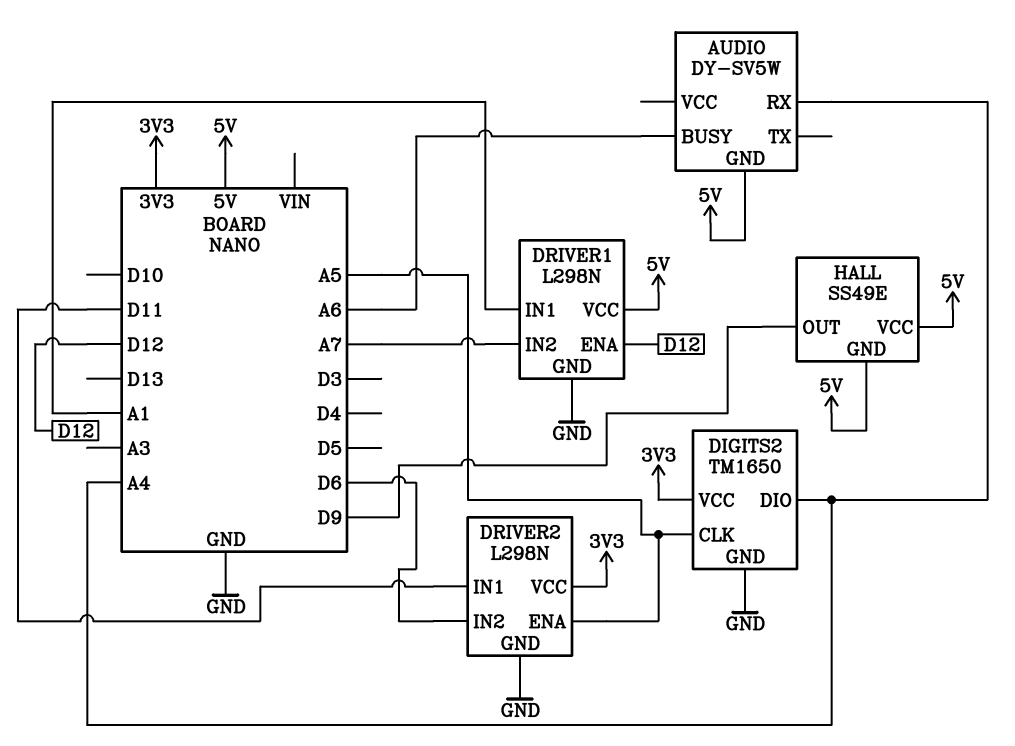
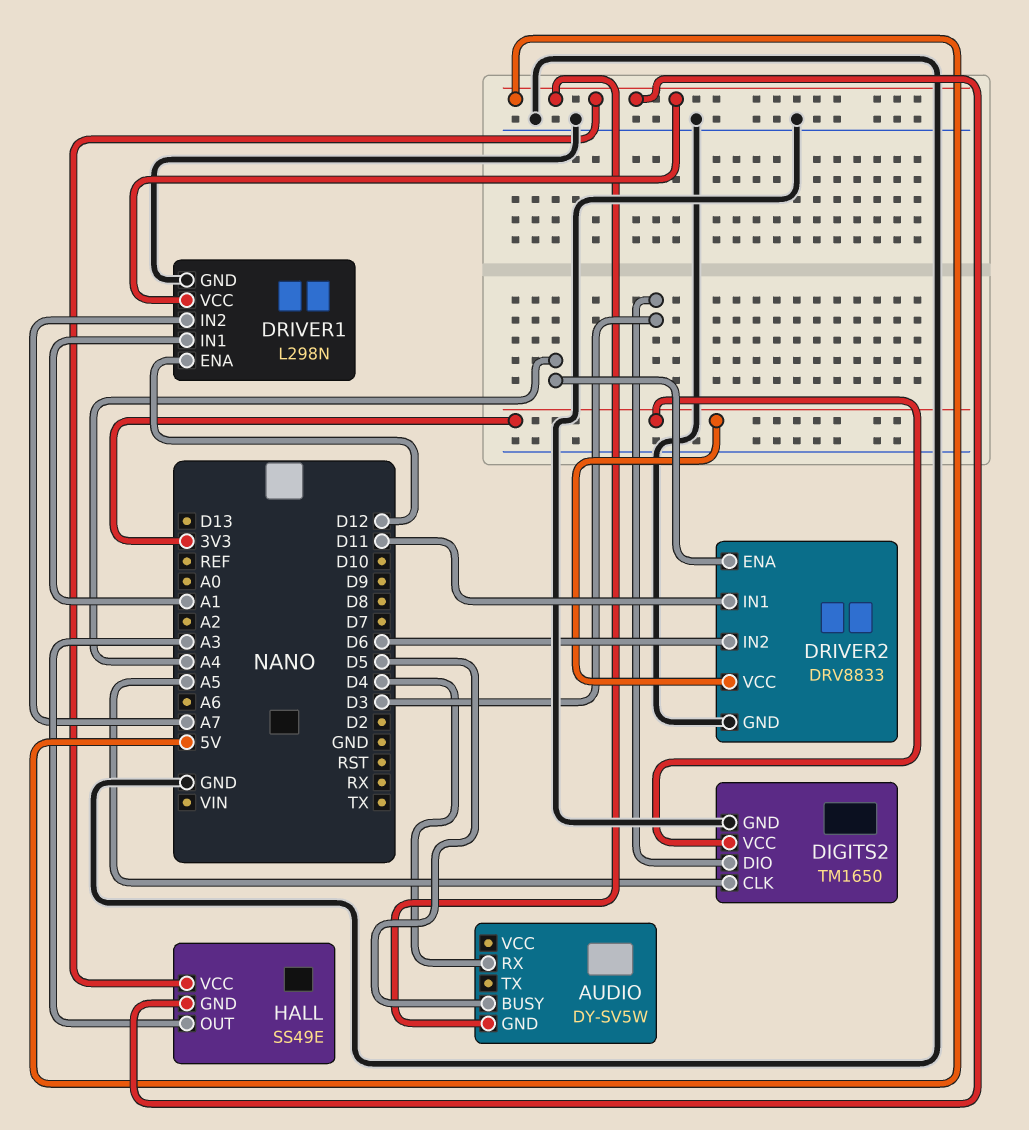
AUDIO pin BUSY: A6 -> D5
AUDIO pin RX: A4 -> D4
DIGITS2 pin DIO: A4 -> D3
DRIVER2: L298N -> DRV8833
DRIVER2 pin ENA: A5 -> A4
HALL pin OUT: D9 -> A3

